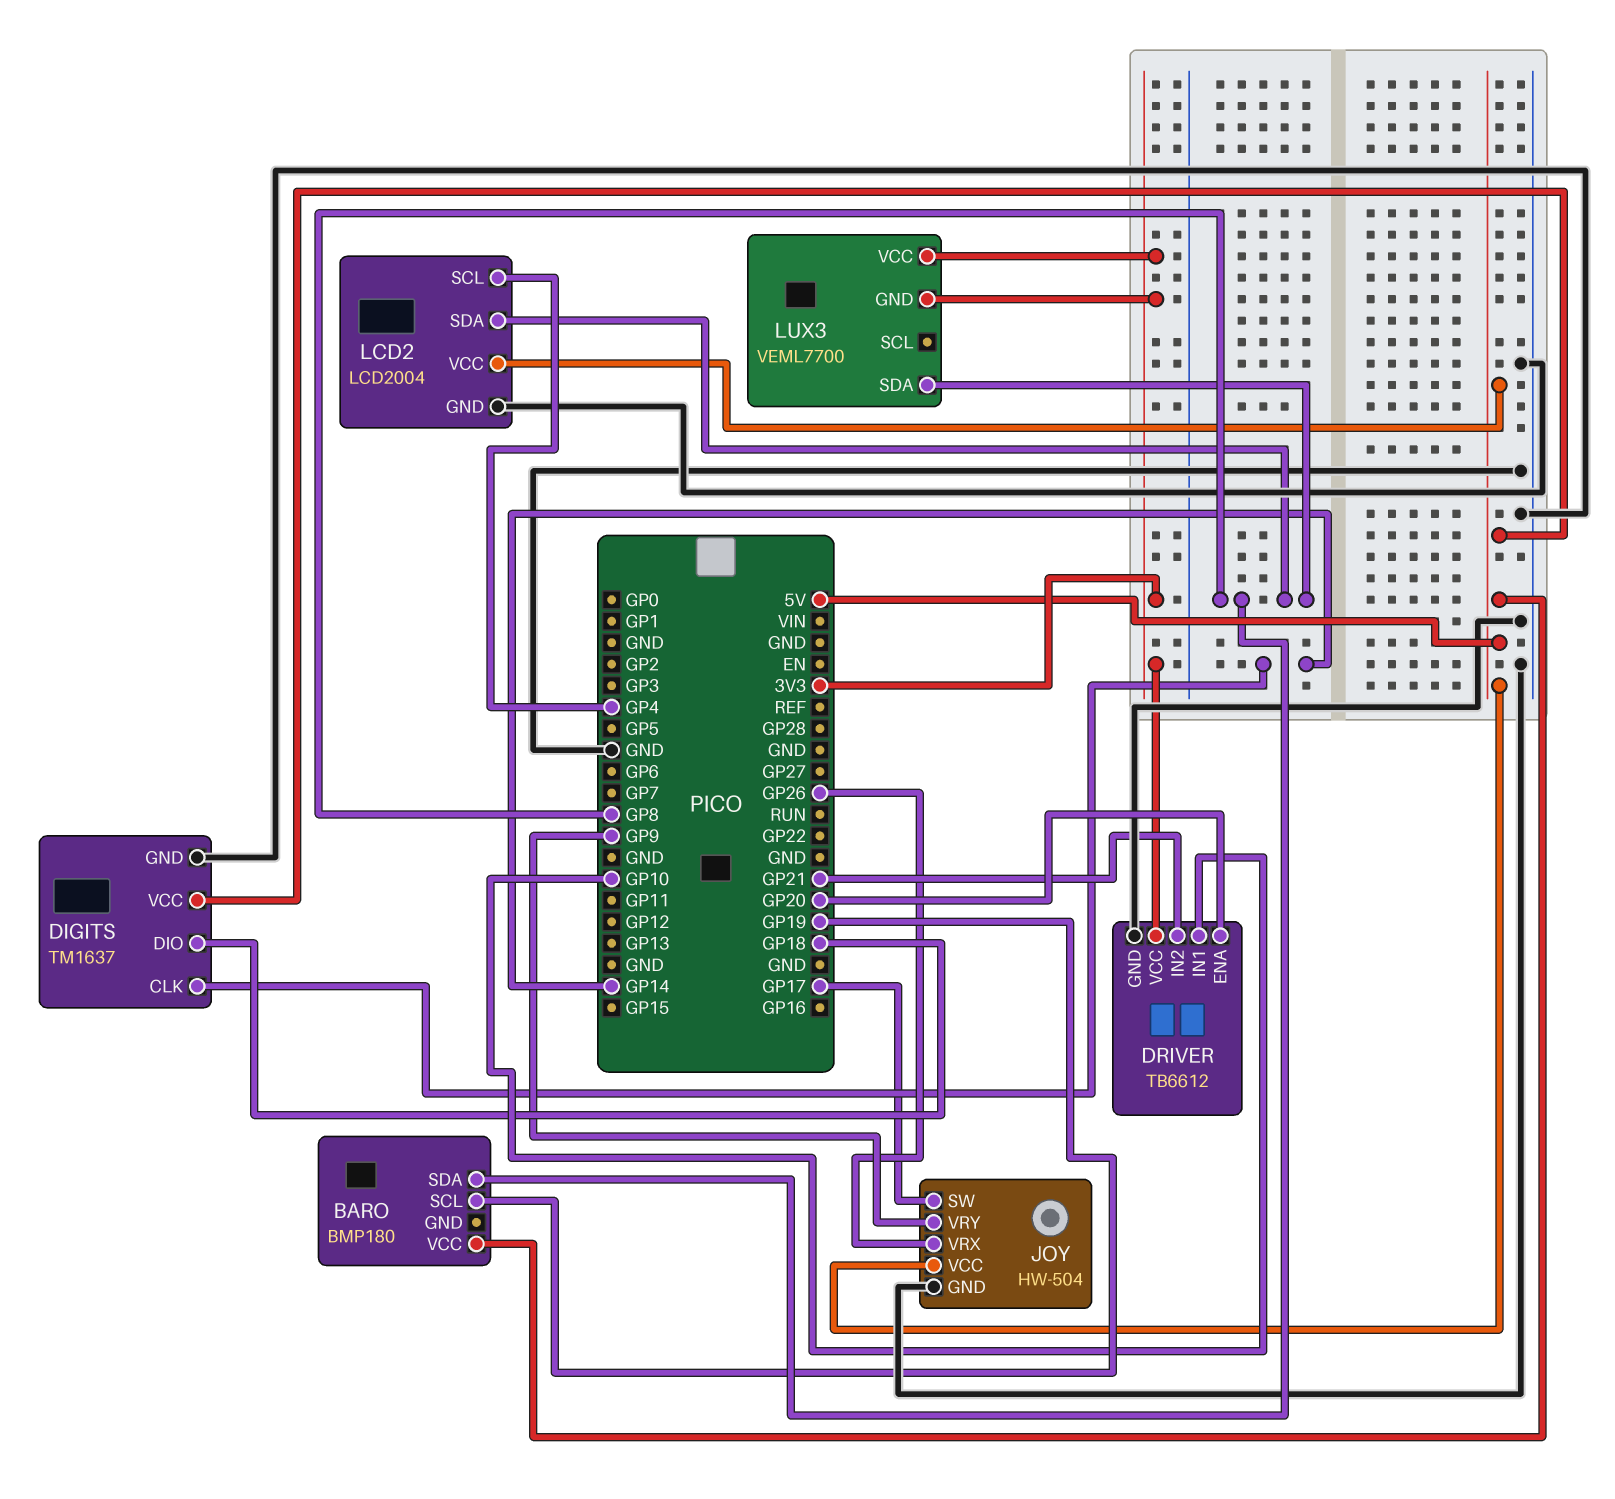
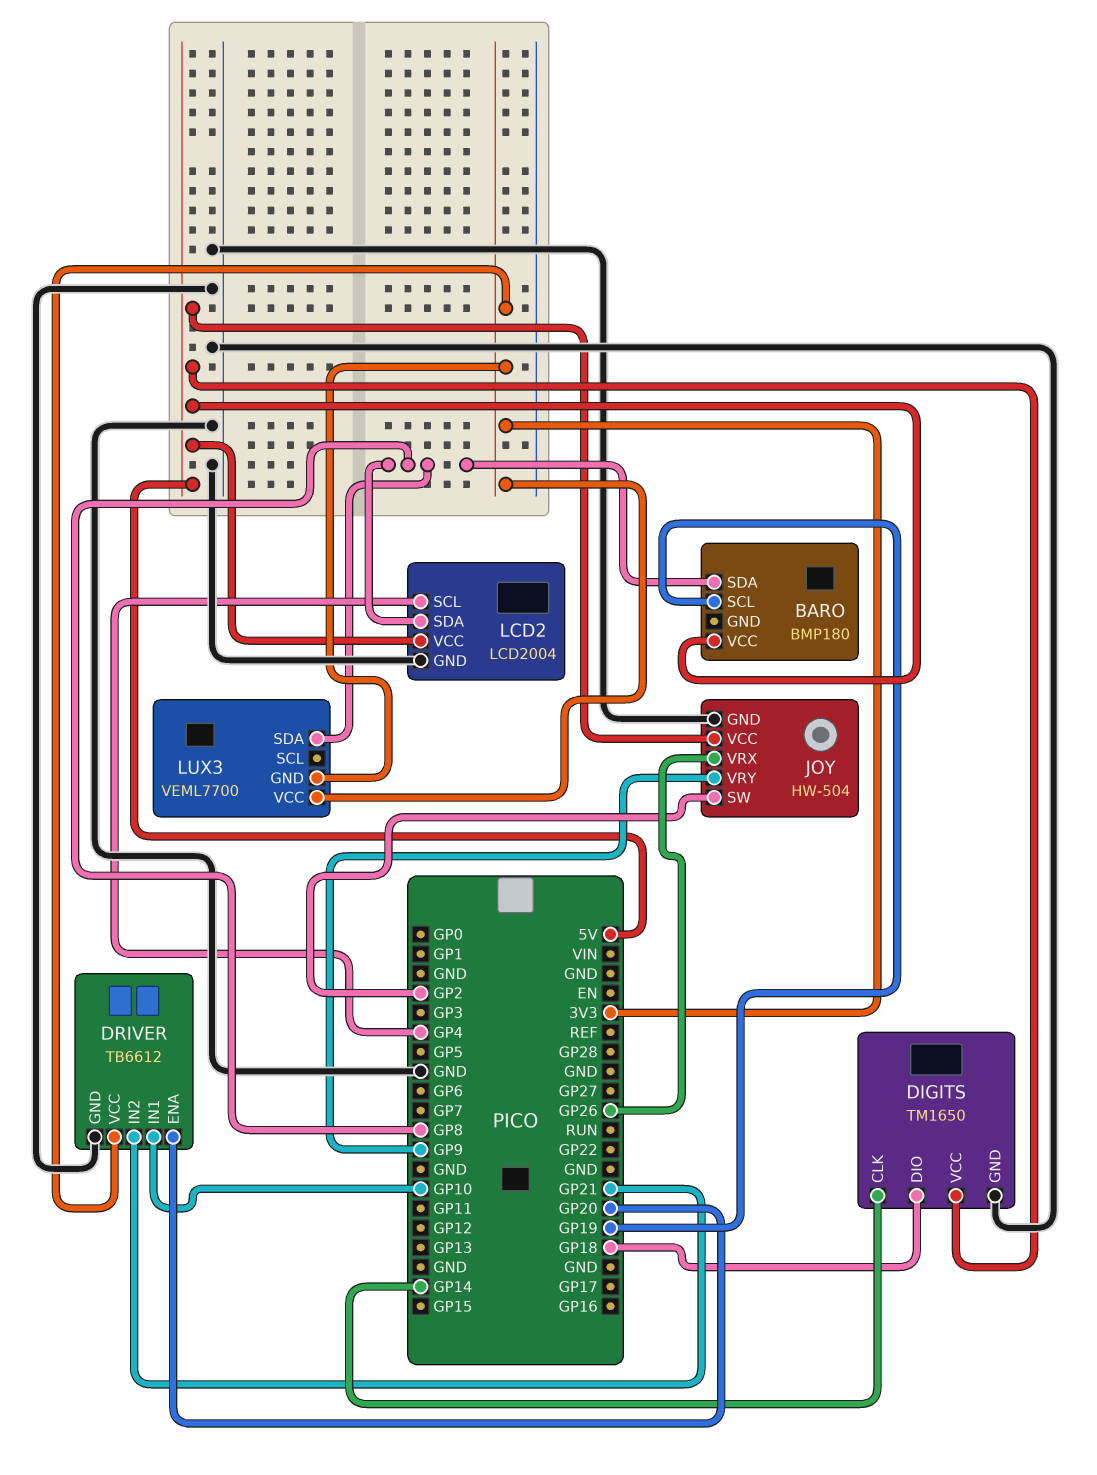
DIGITS: TM1637 -> TM1650
JOY pin SW: GP17 -> GP2

